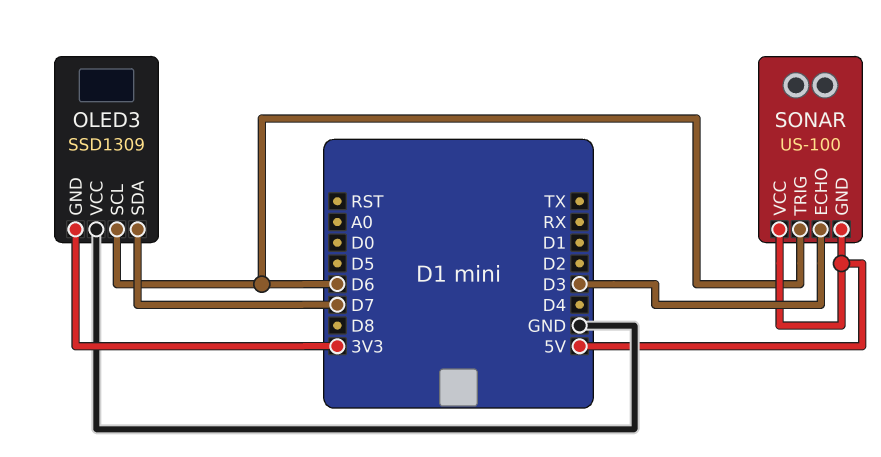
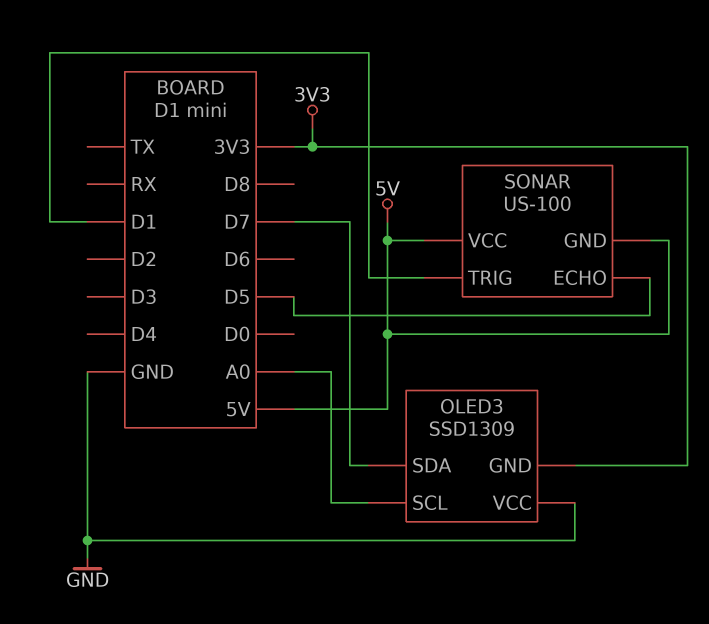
OLED3 pin SCL: D6 -> A0
SONAR pin ECHO: D3 -> D5
SONAR pin TRIG: D6 -> D1

